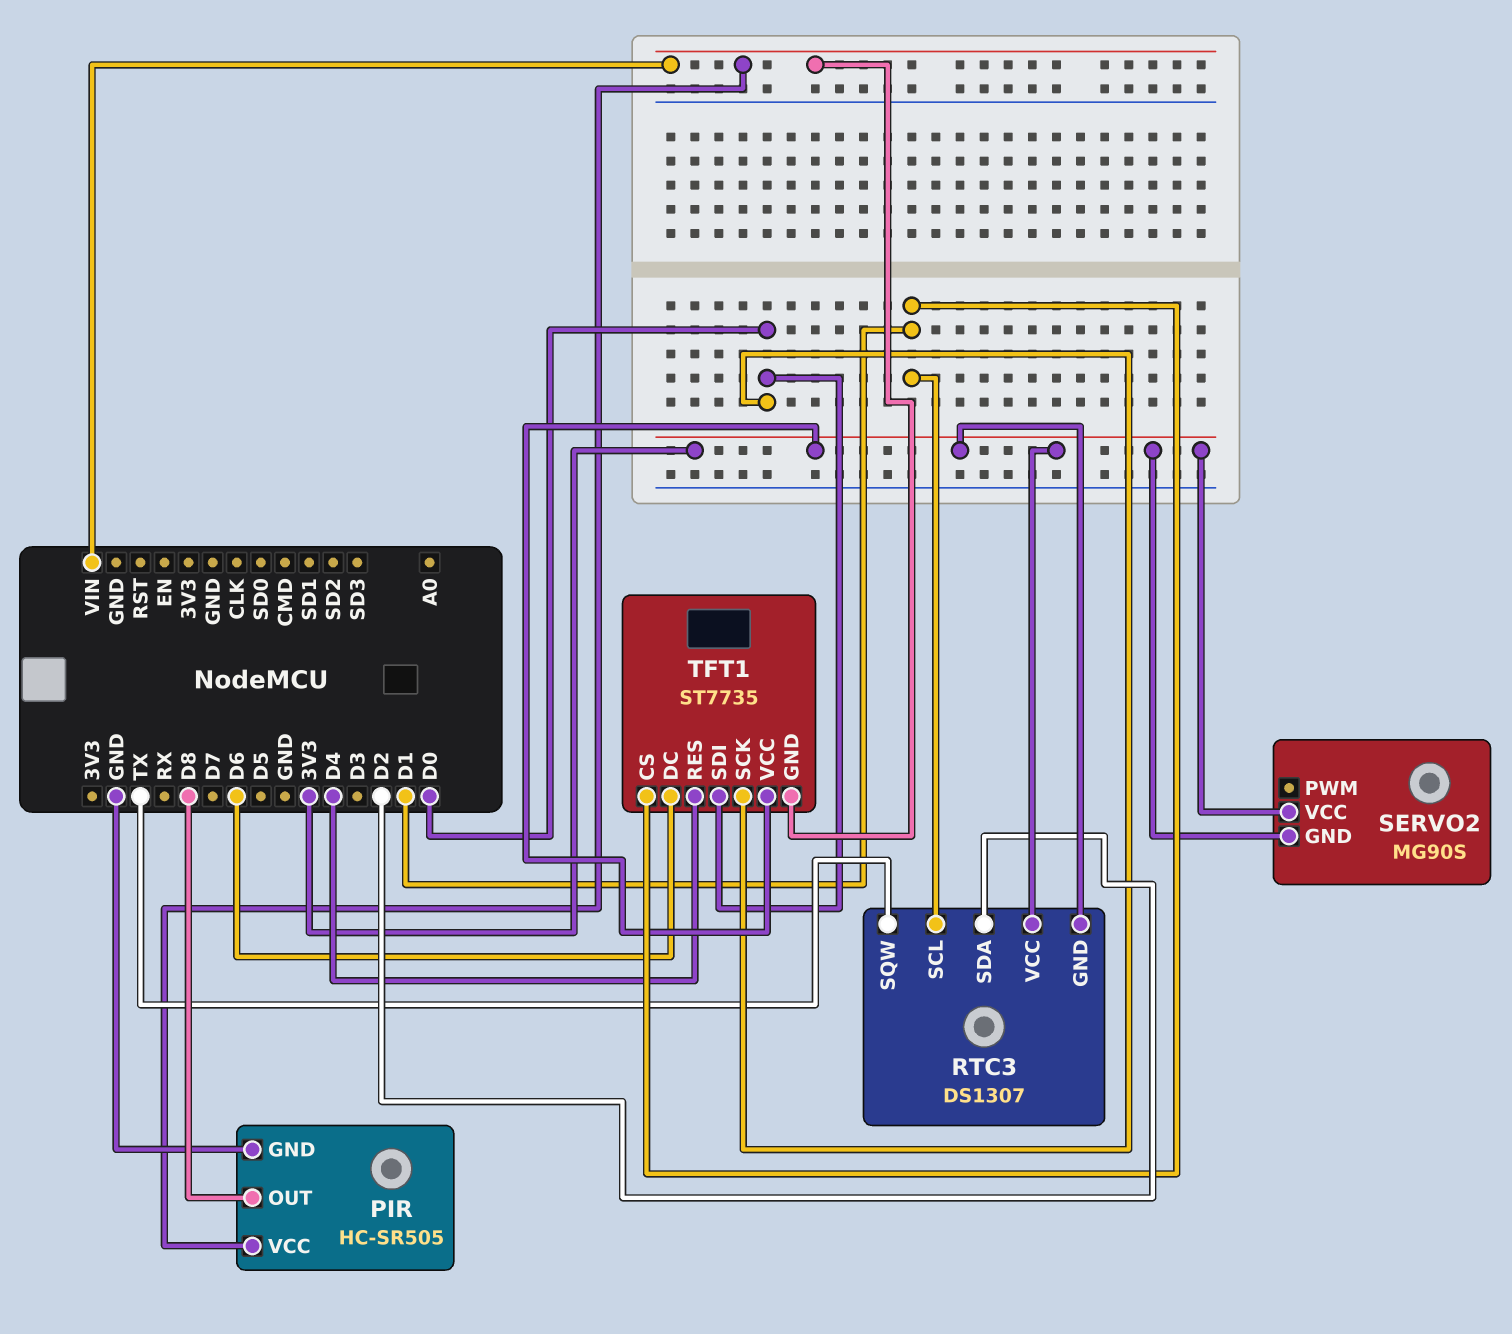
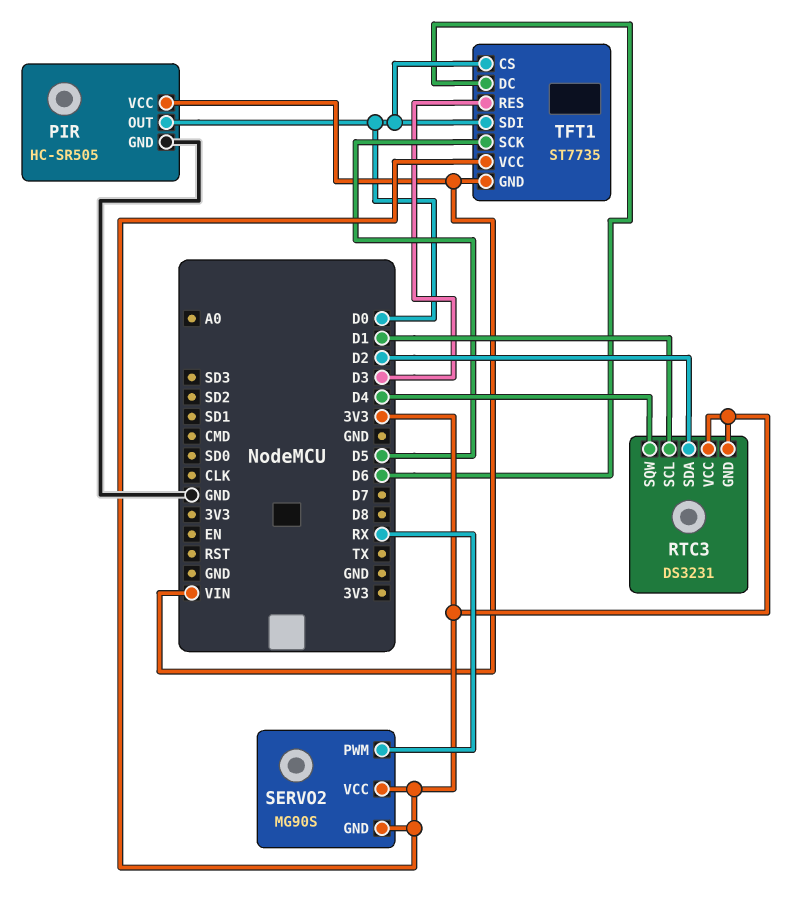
PIR pin OUT: D8 -> D0
RTC3: DS1307 -> DS3231
RTC3 pin SQW: TX -> D4
SERVO2 pin PWM: none -> RX
TFT1 pin CS: D1 -> D0
TFT1 pin RES: D4 -> D3
TFT1 pin SCK: D0 -> D5

